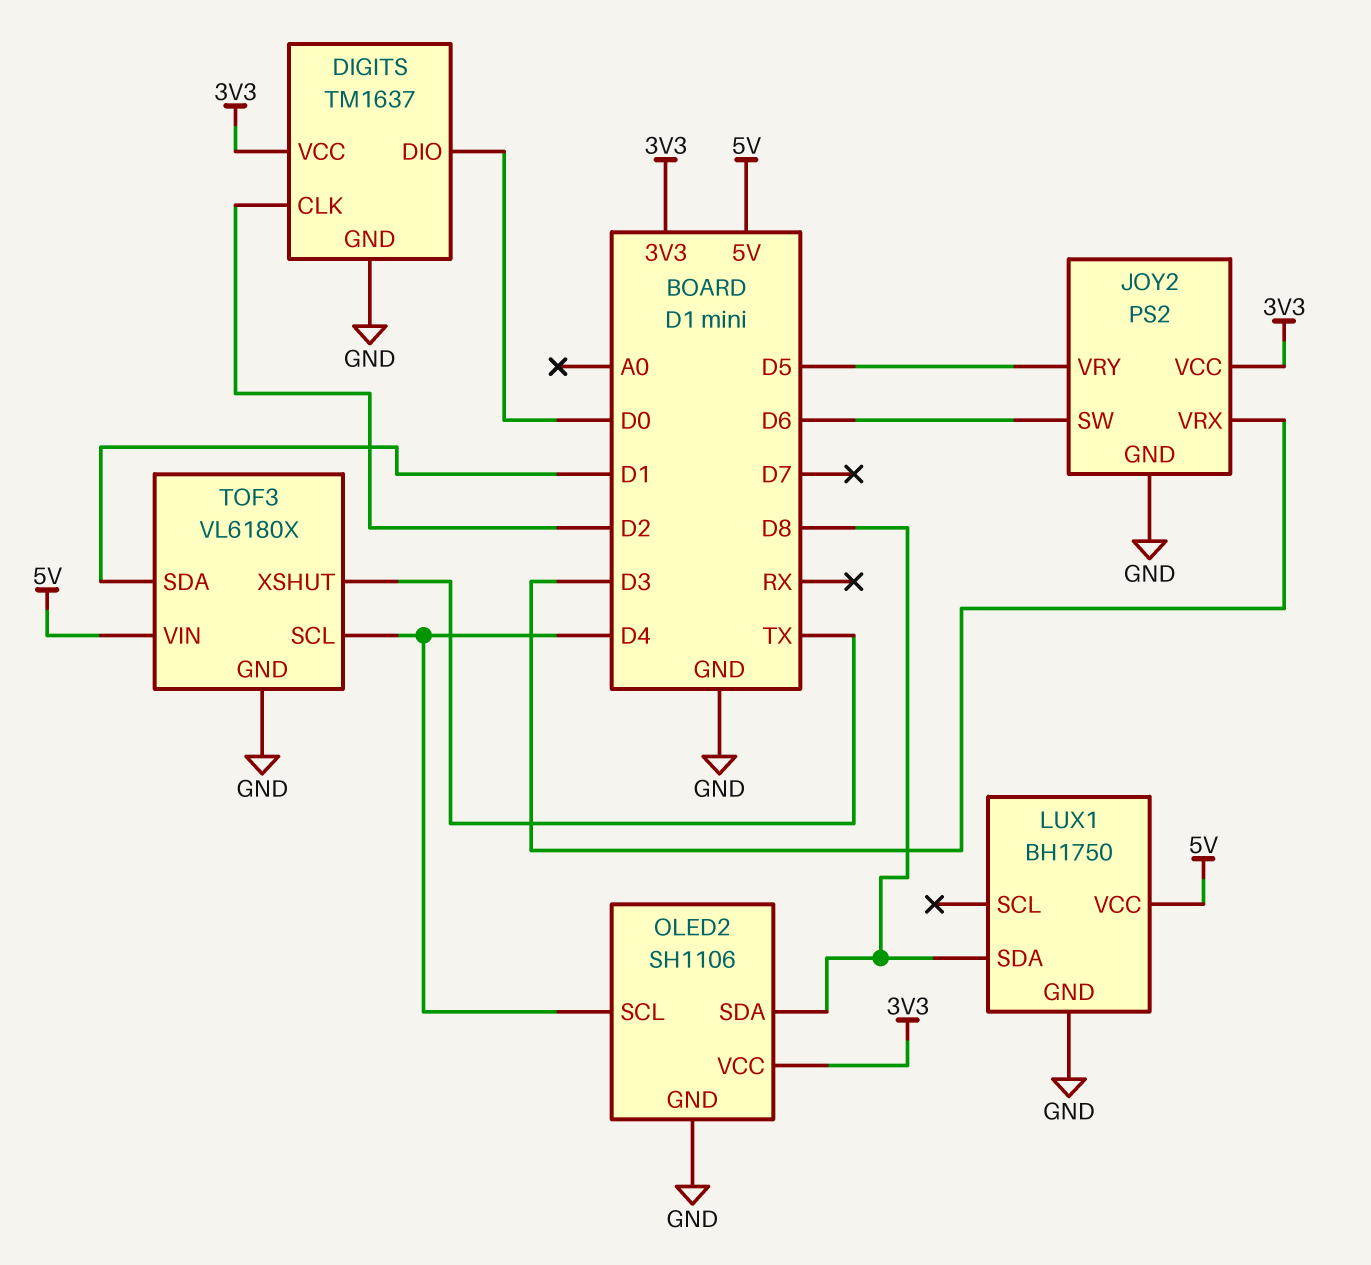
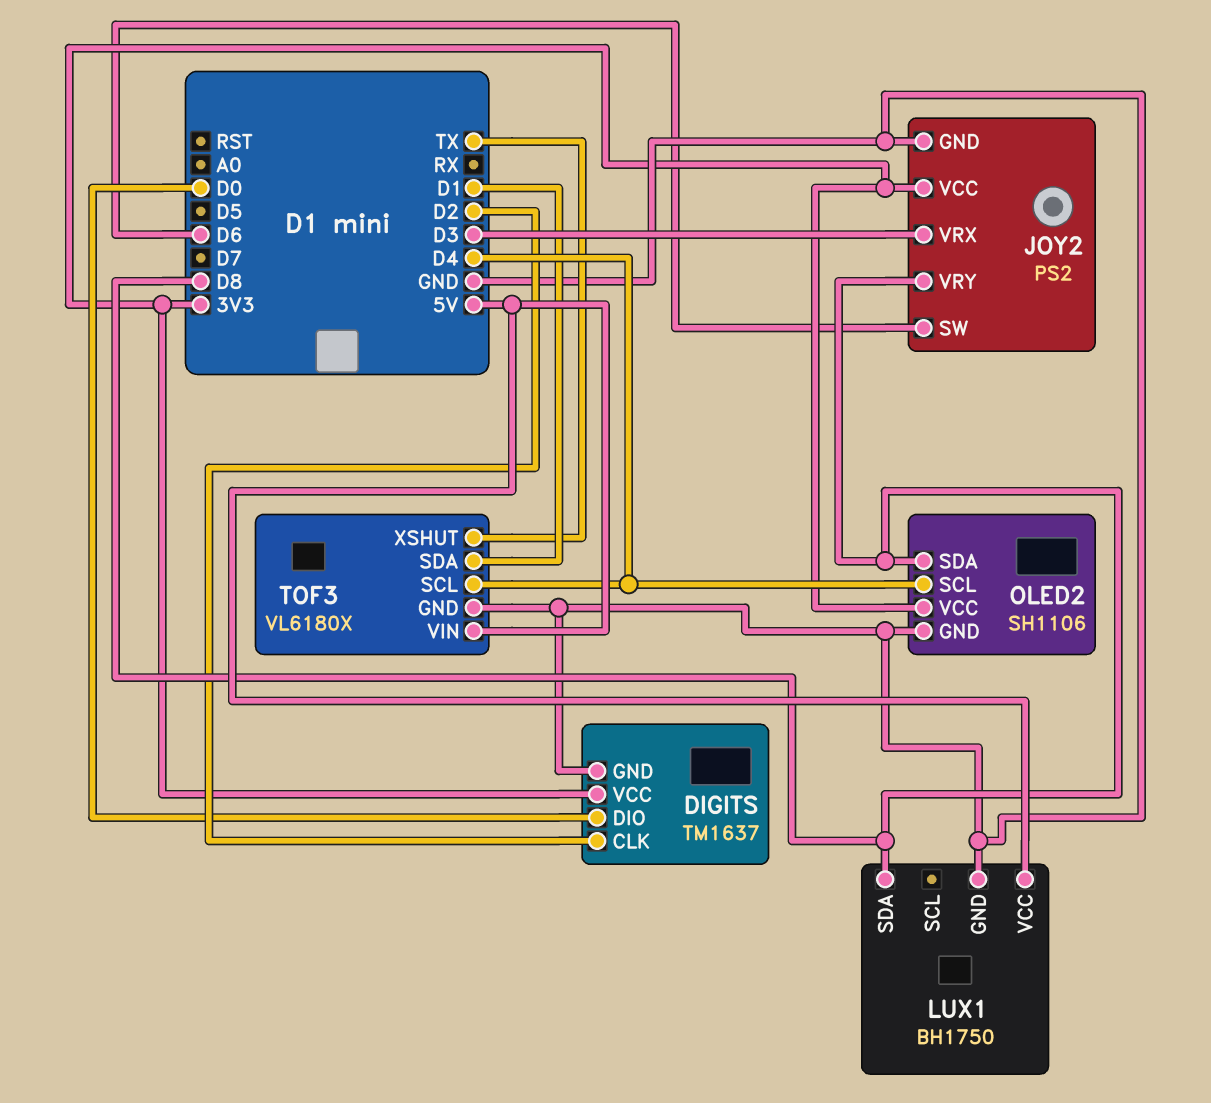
JOY2 pin VRY: D5 -> D8

